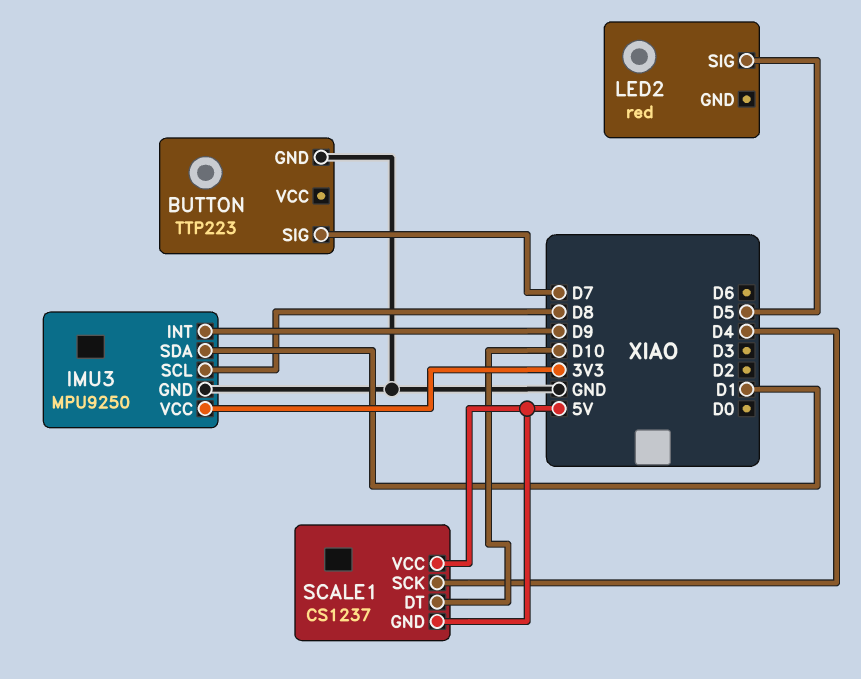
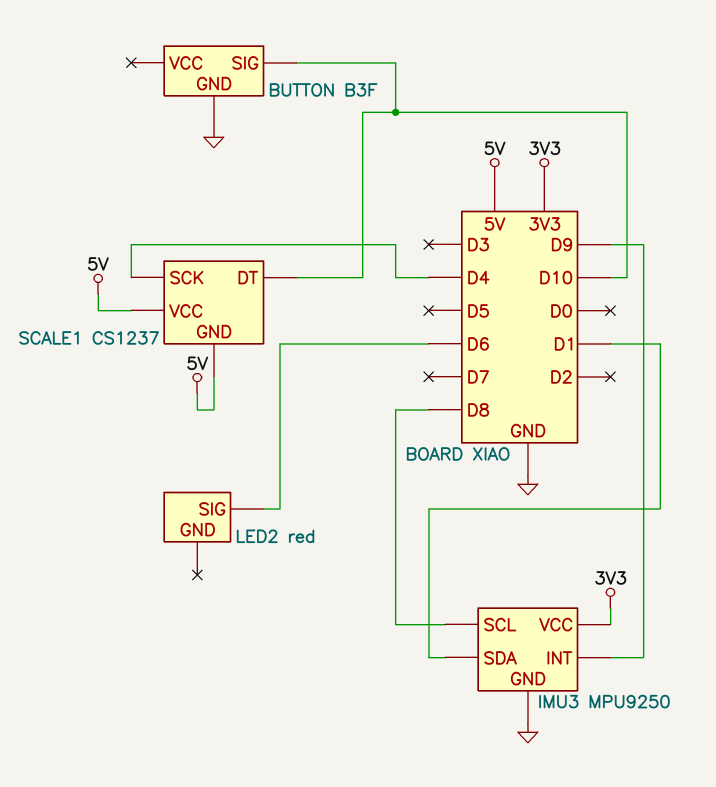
BUTTON: TTP223 -> B3F
BUTTON pin SIG: D7 -> D10
LED2 pin SIG: D5 -> D6

